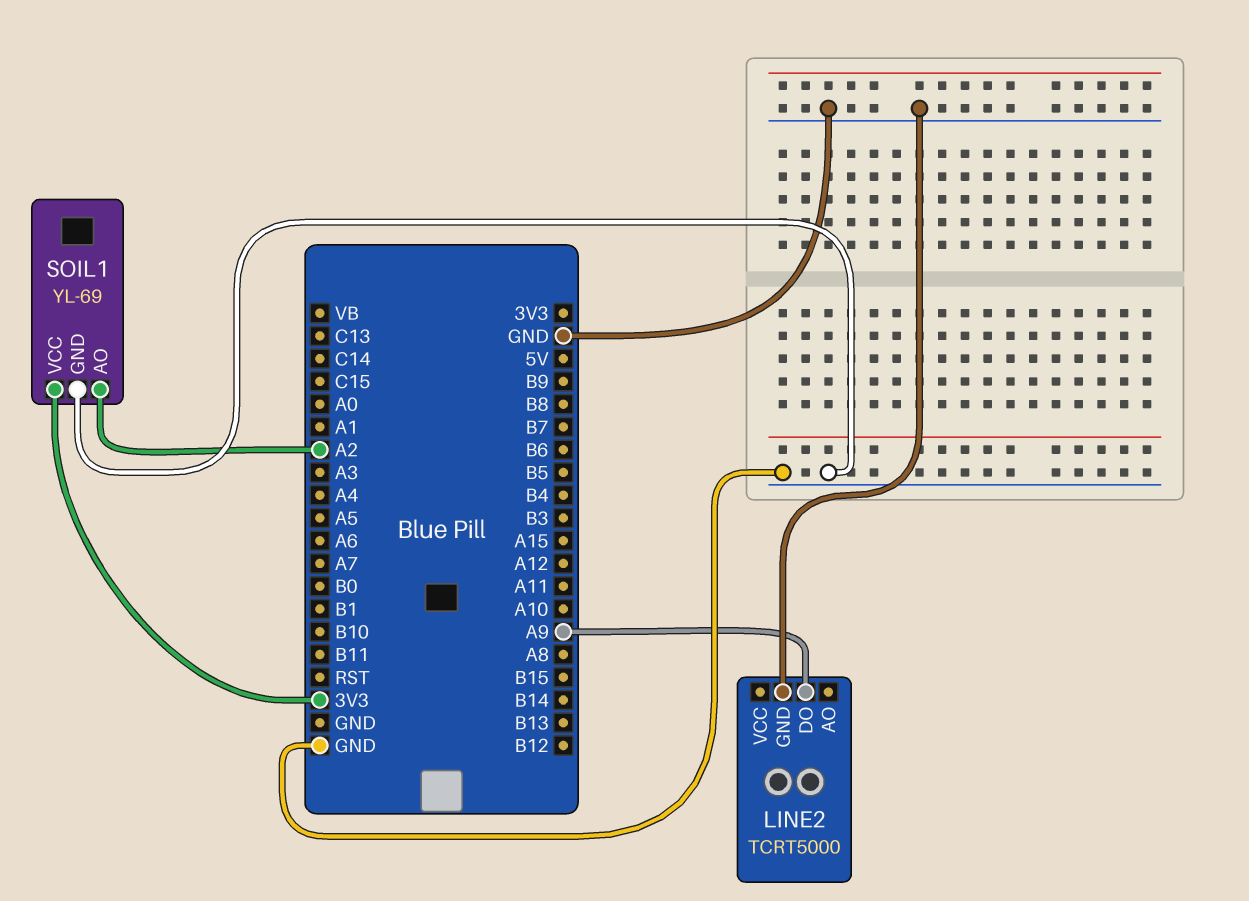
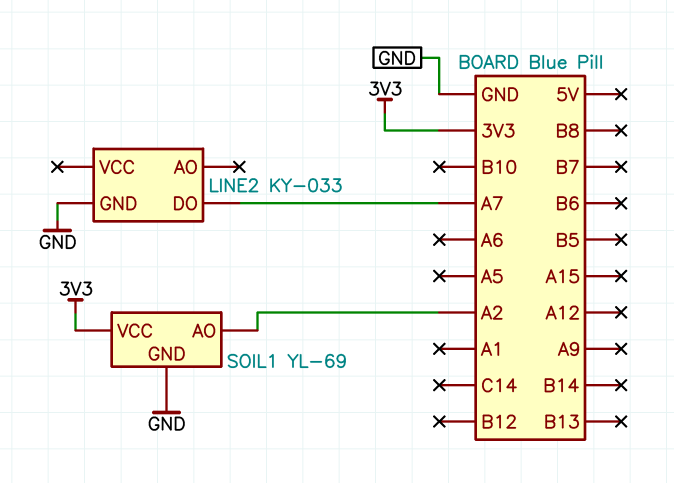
LINE2: TCRT5000 -> KY-033
LINE2 pin DO: A9 -> A7

